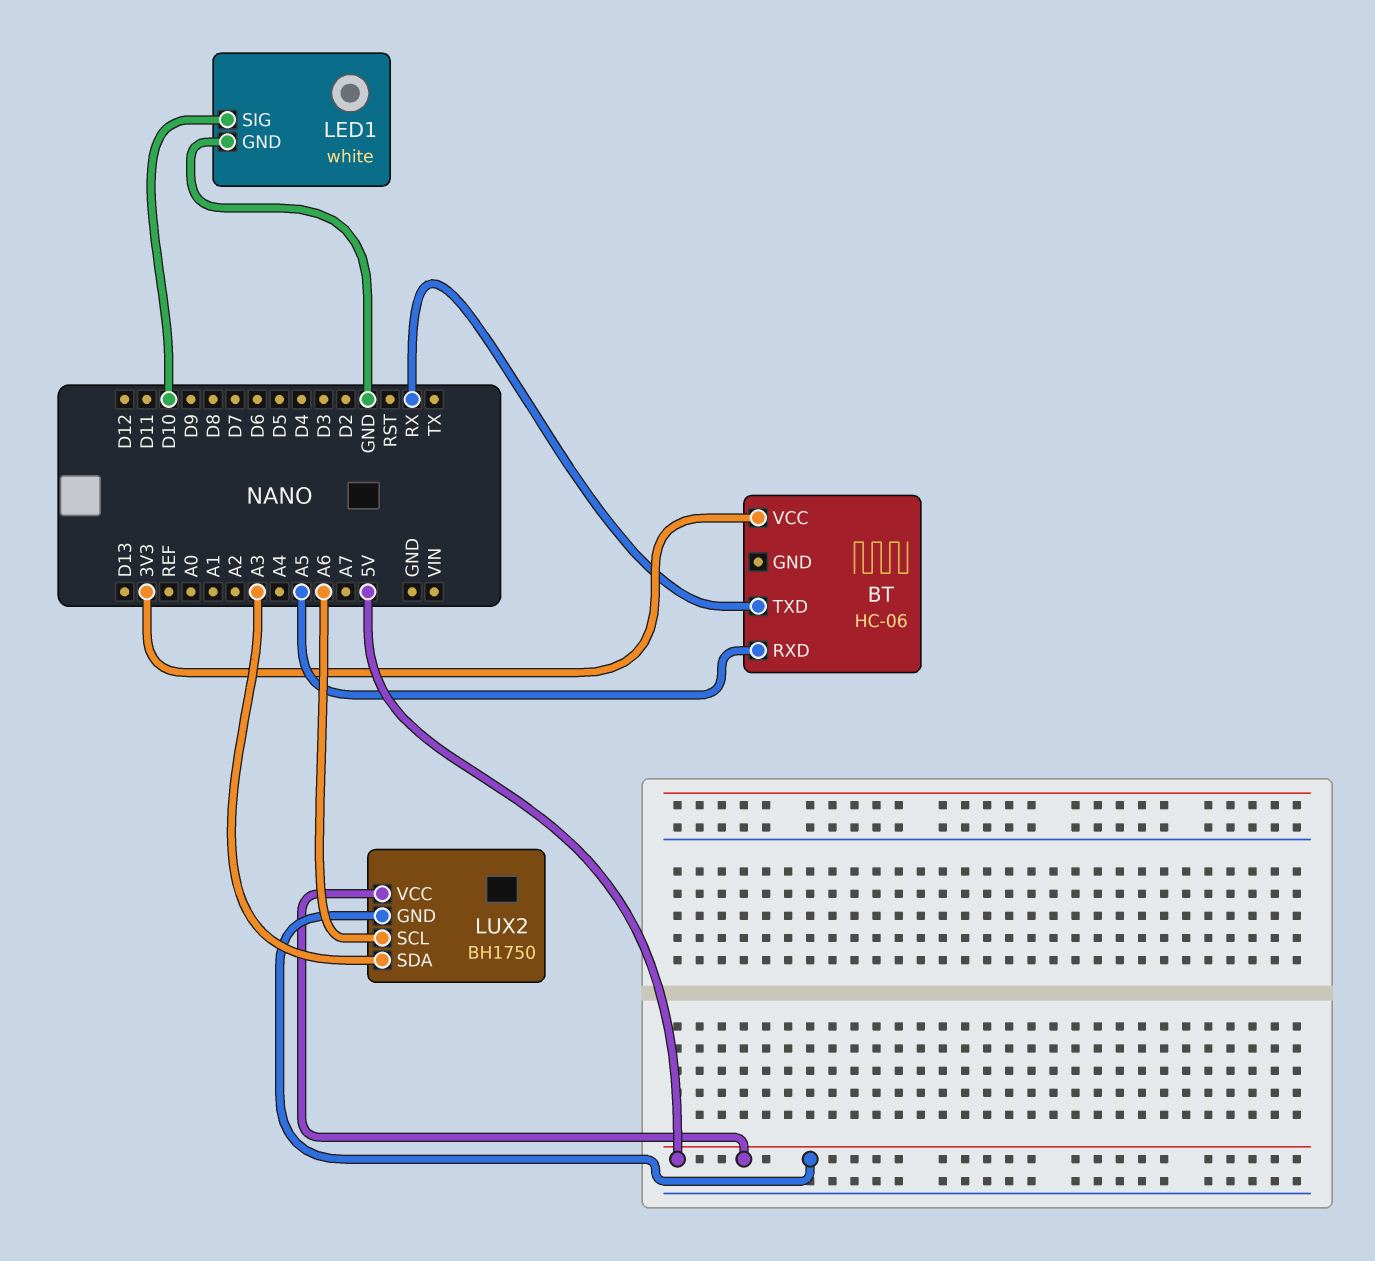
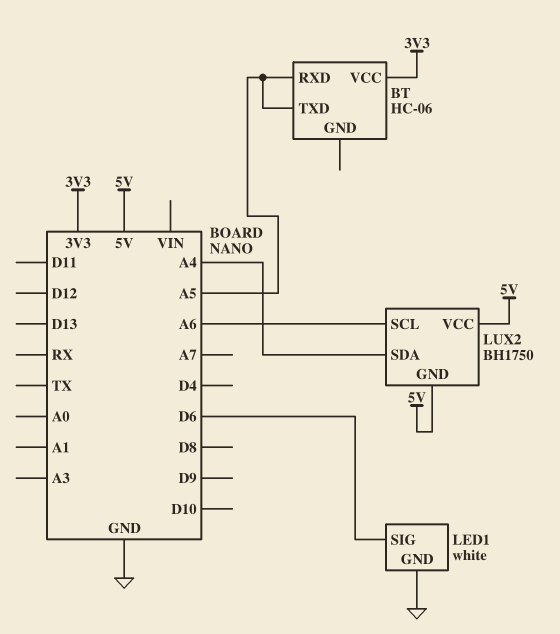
BT pin TXD: RX -> A5
LED1 pin SIG: D10 -> D6
LUX2 pin SDA: A3 -> A4

